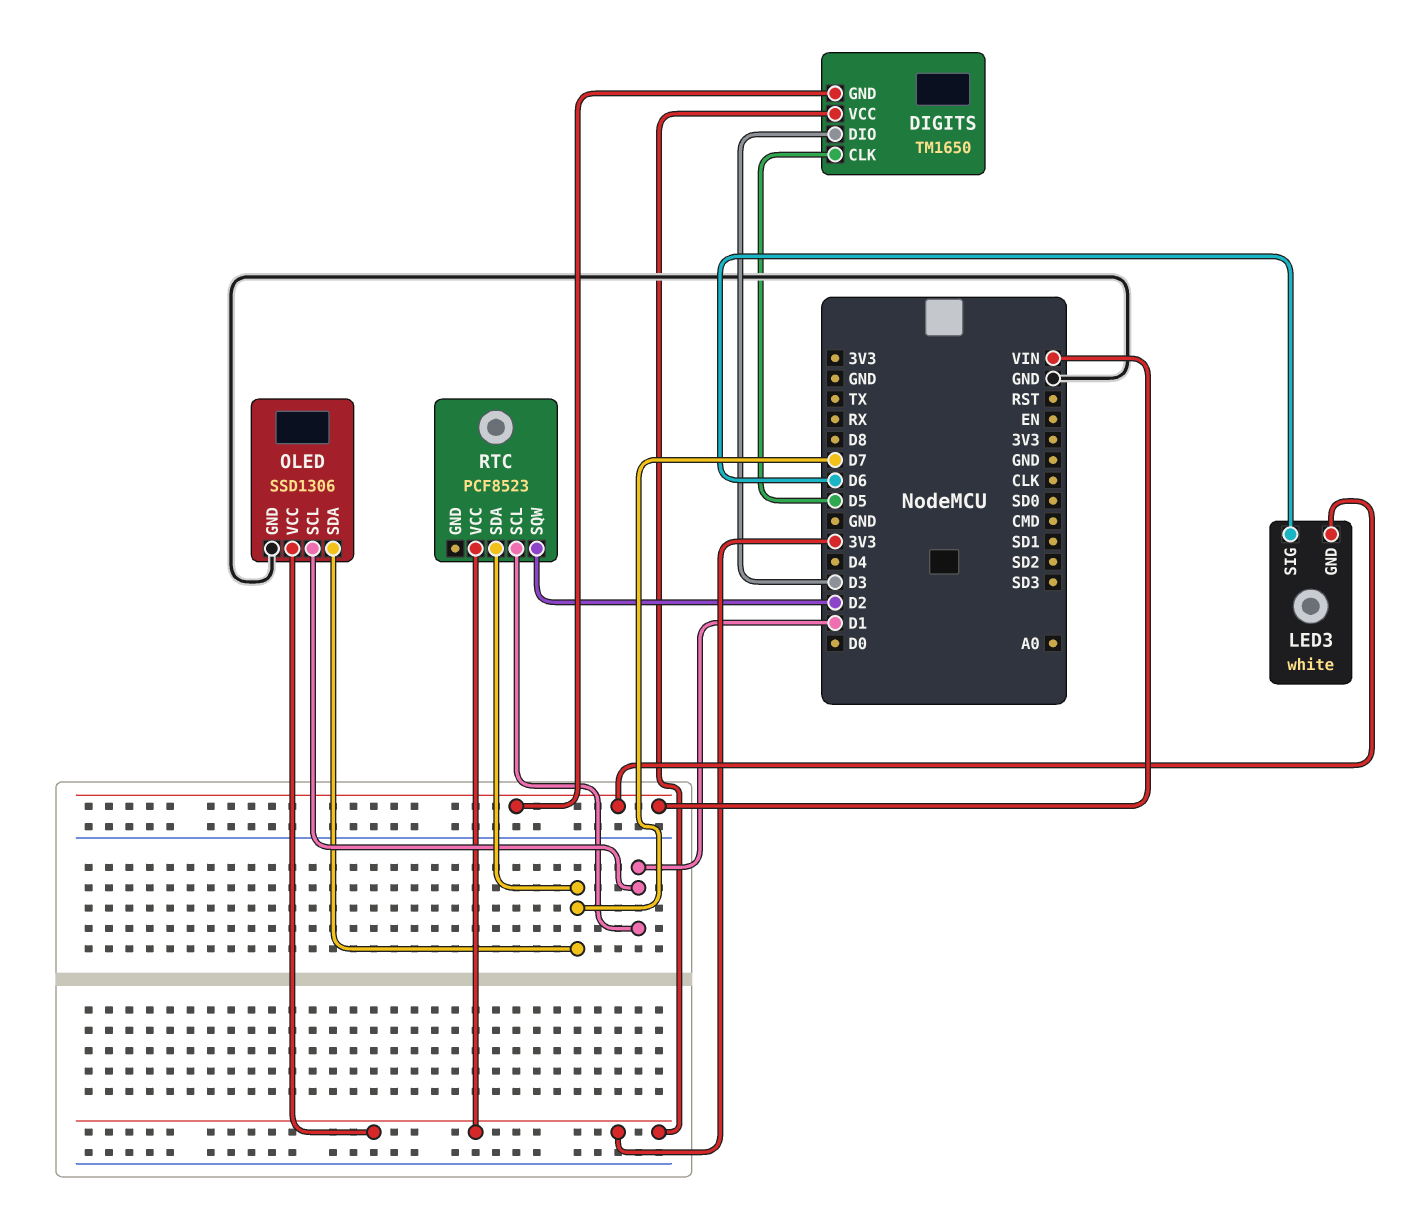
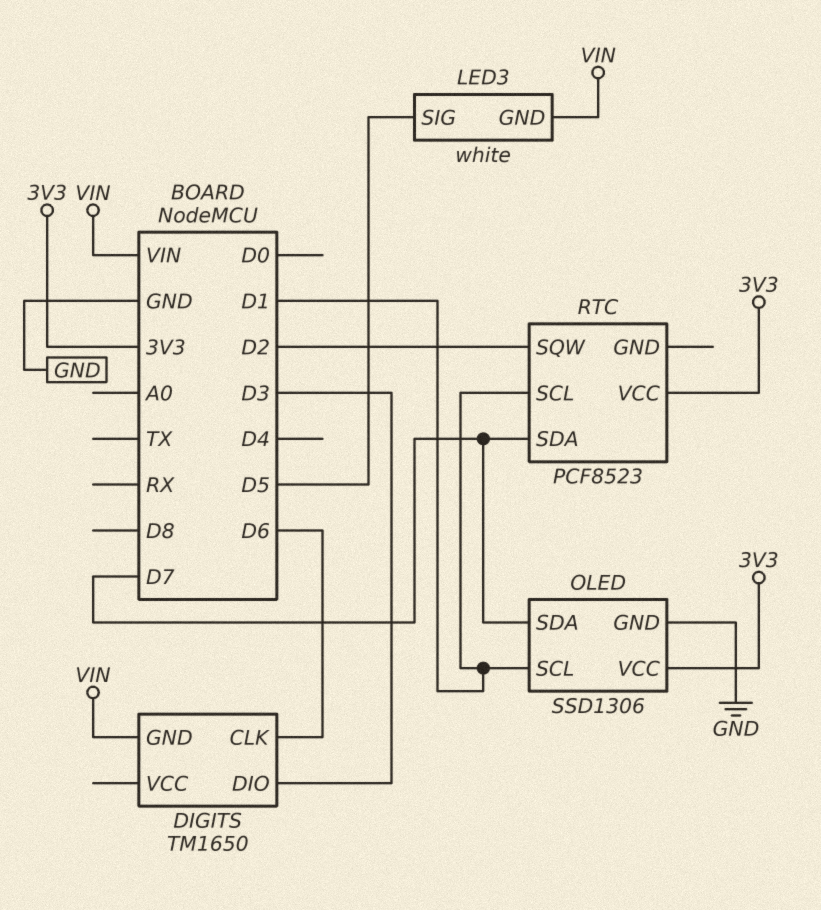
DIGITS pin CLK: D5 -> D6
DIGITS pin VCC: 3V3 -> none
LED3 pin SIG: D6 -> D5

